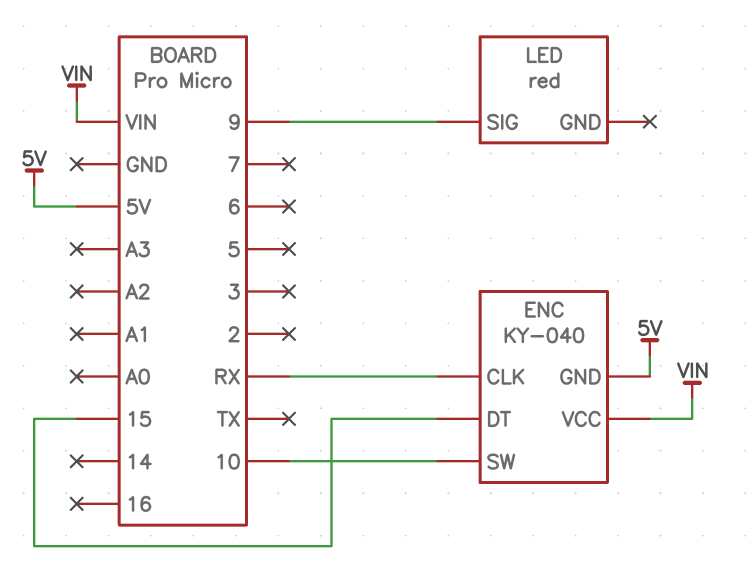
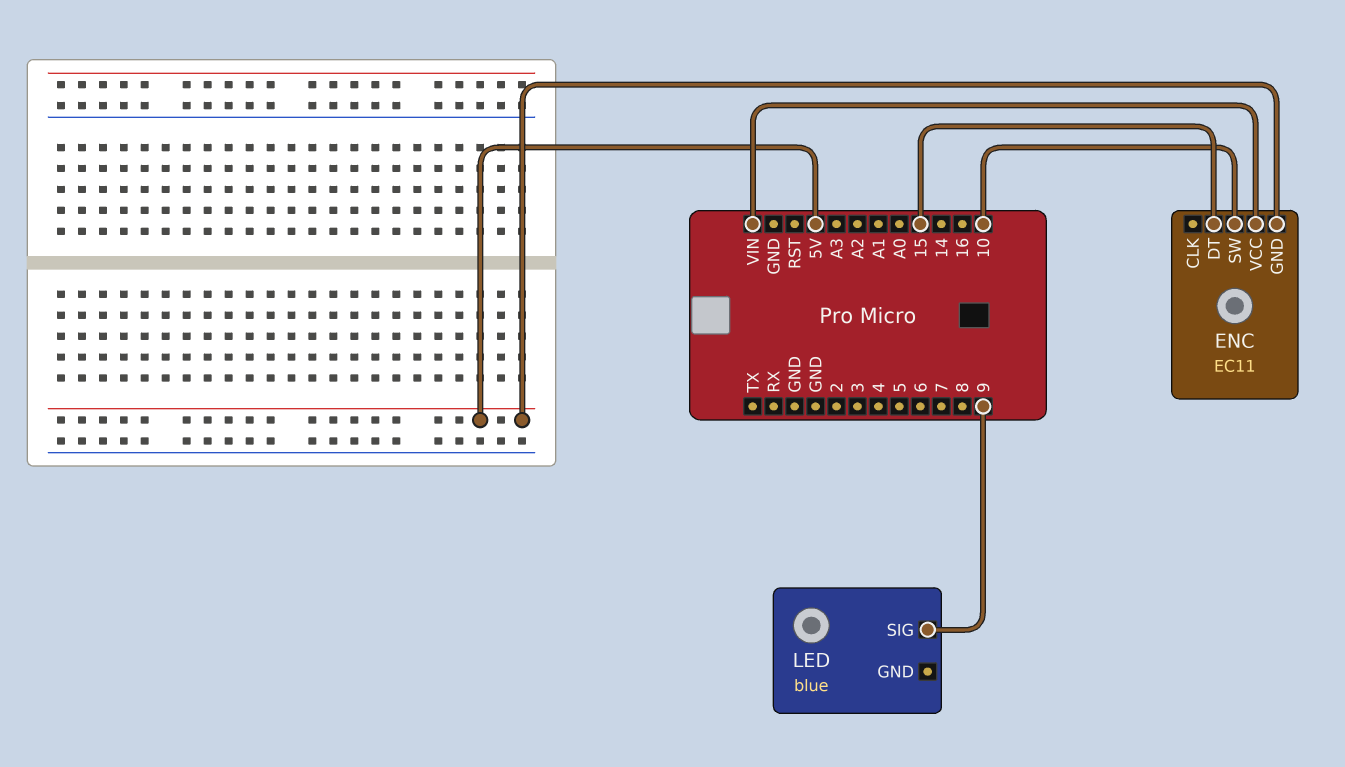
ENC: KY-040 -> EC11
ENC pin CLK: RX -> none
LED: red -> blue

